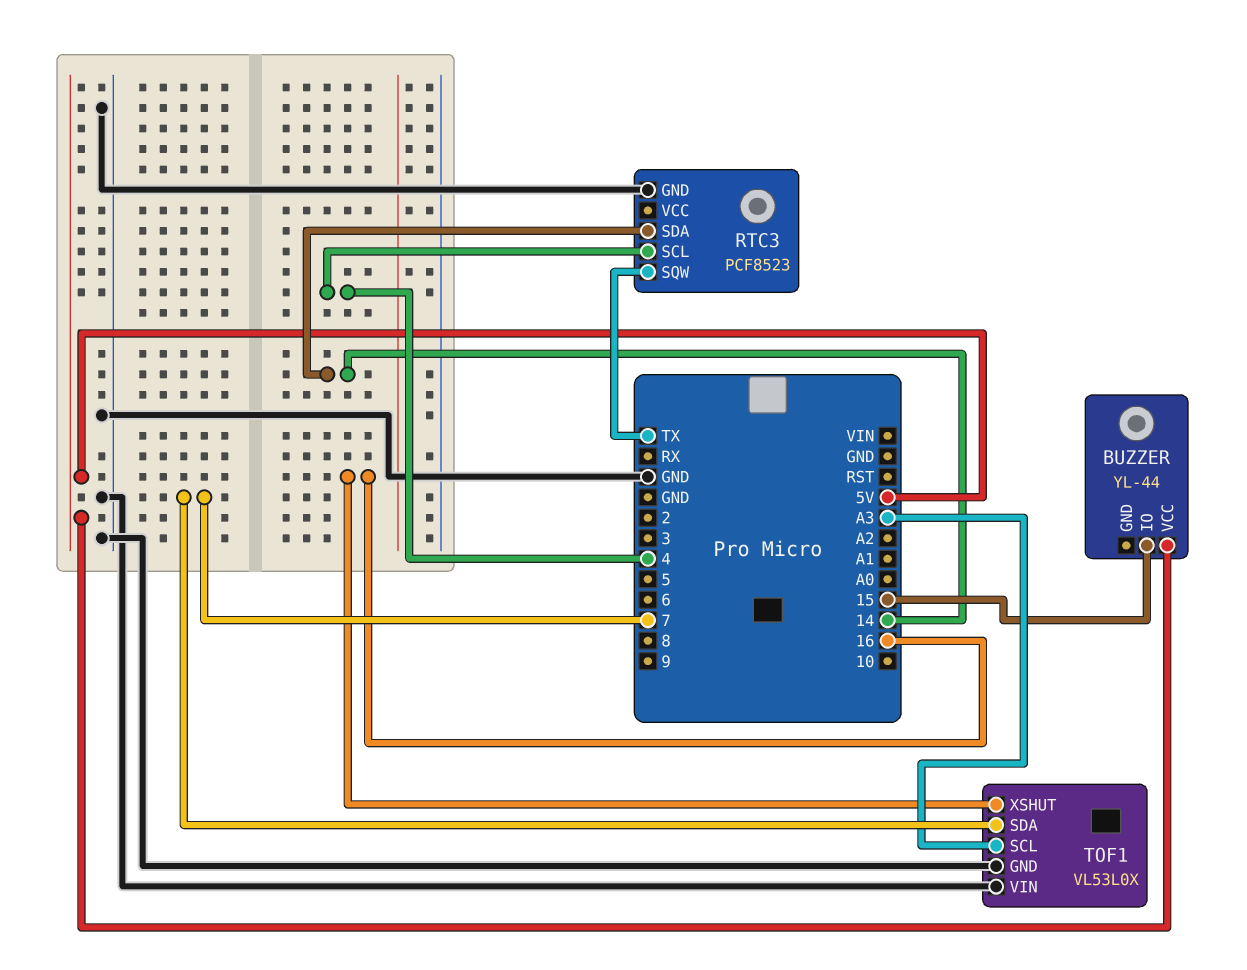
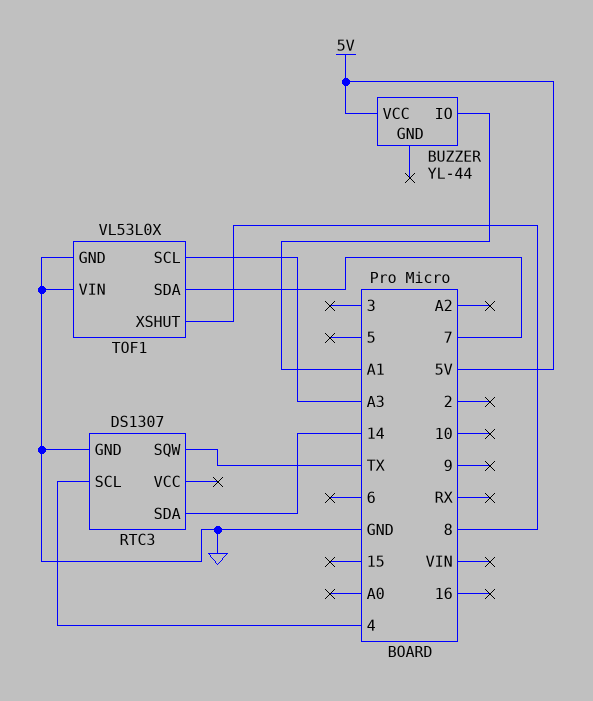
BUZZER pin IO: 15 -> A1
RTC3: PCF8523 -> DS1307
TOF1 pin XSHUT: 16 -> 8

